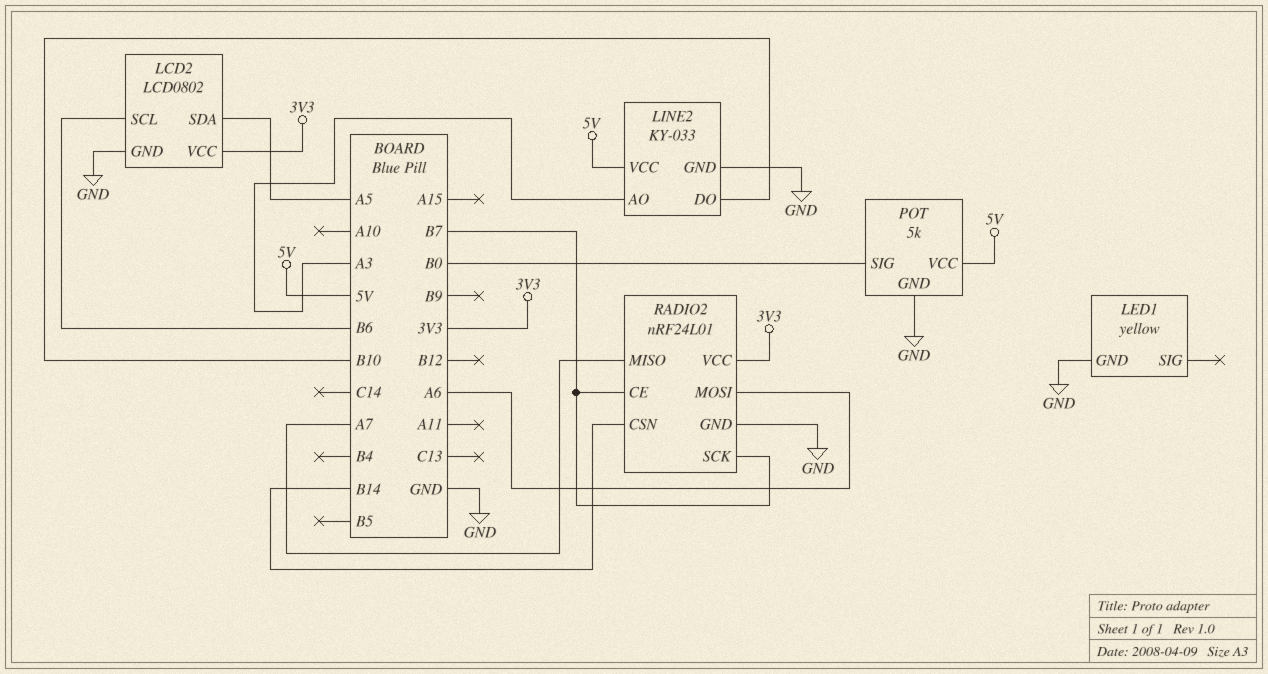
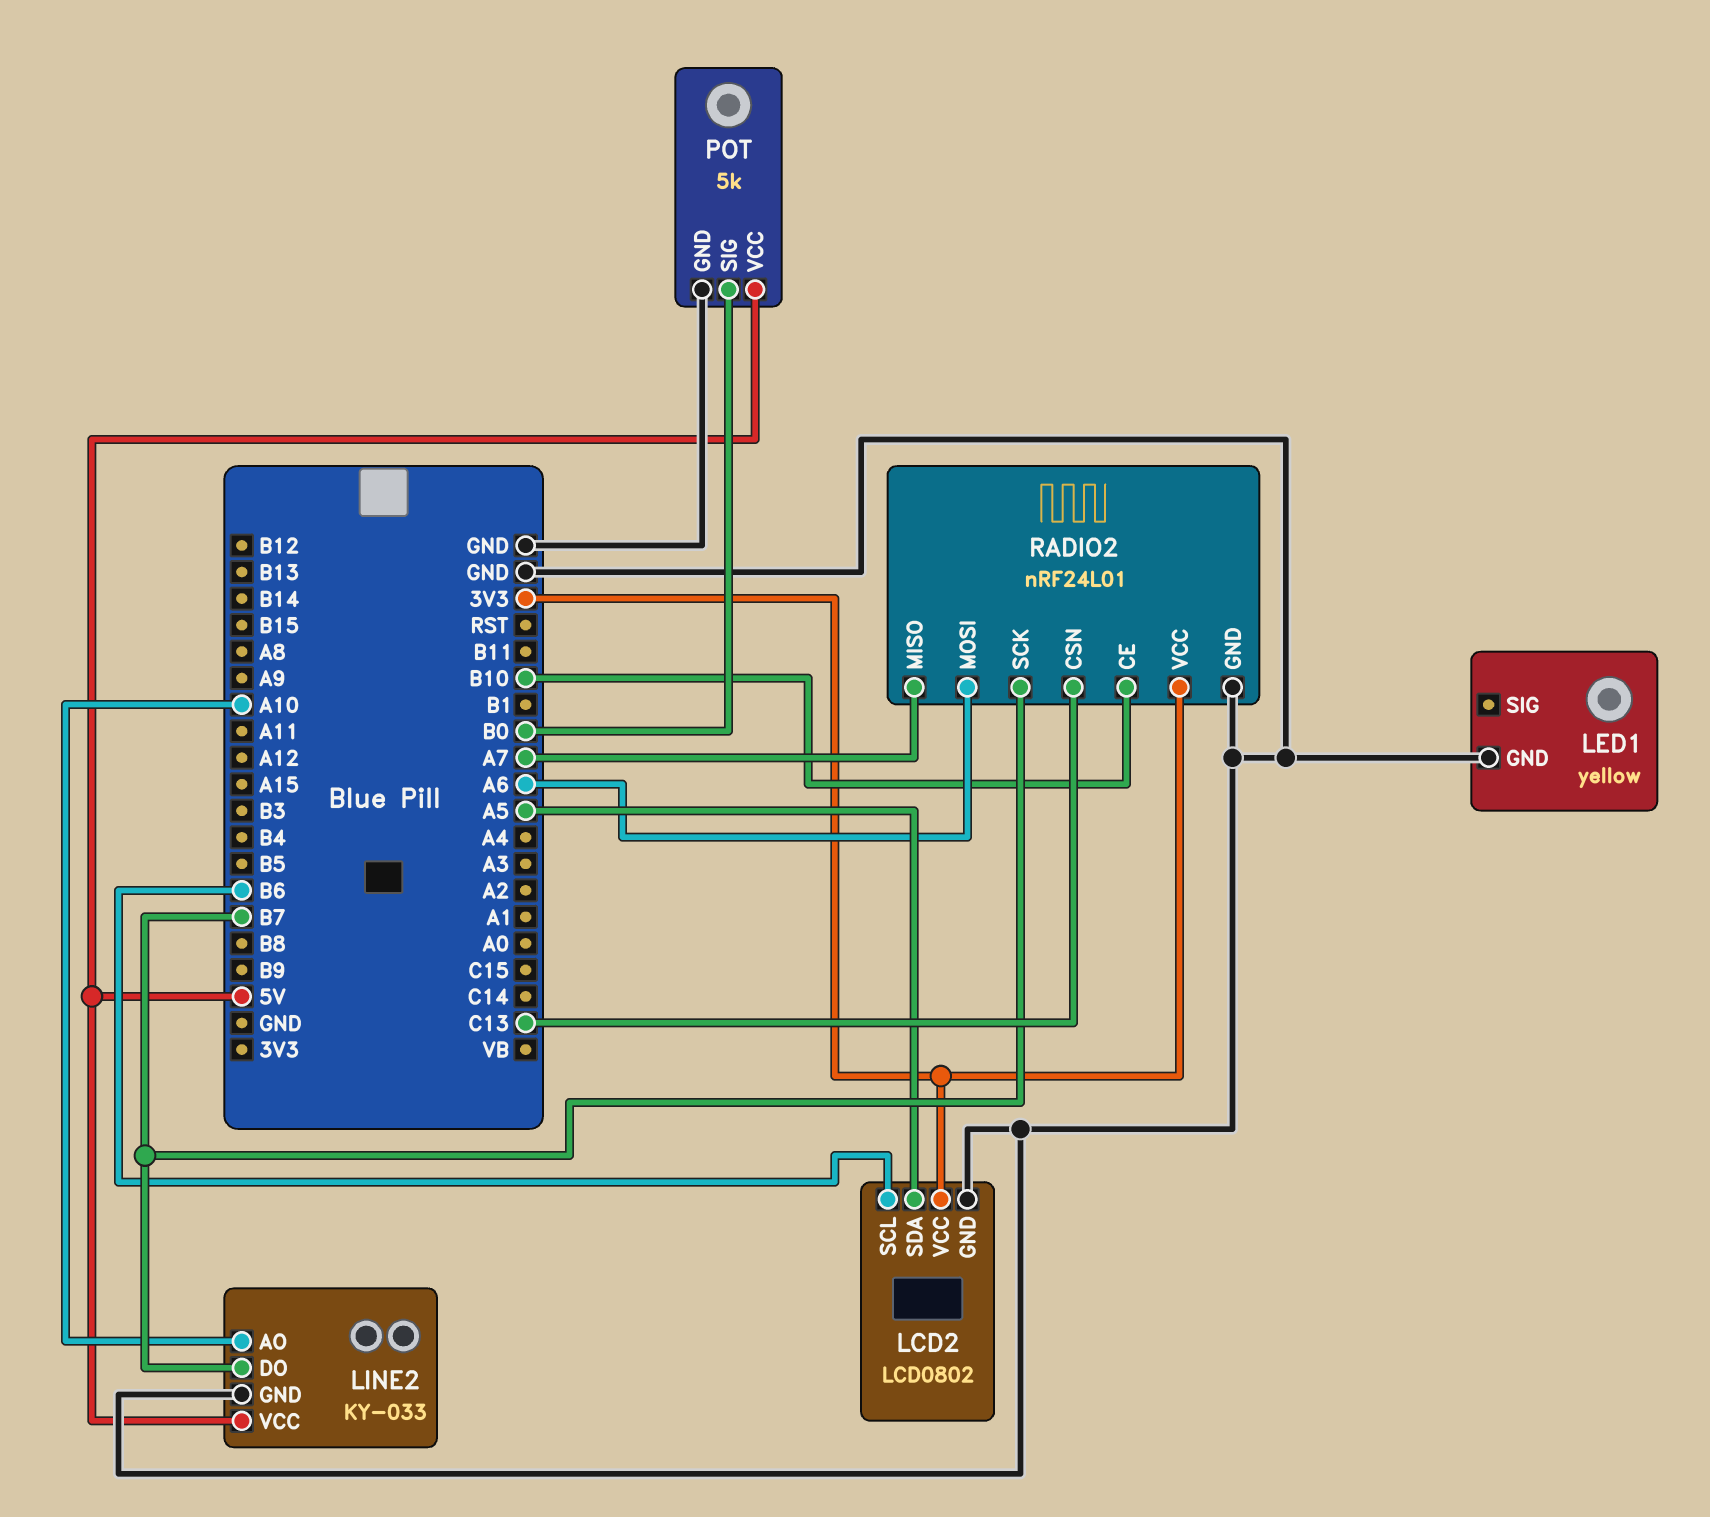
LINE2 pin AO: A3 -> A10
LINE2 pin DO: B10 -> B7
RADIO2 pin CE: B7 -> B10
RADIO2 pin CSN: B14 -> C13

